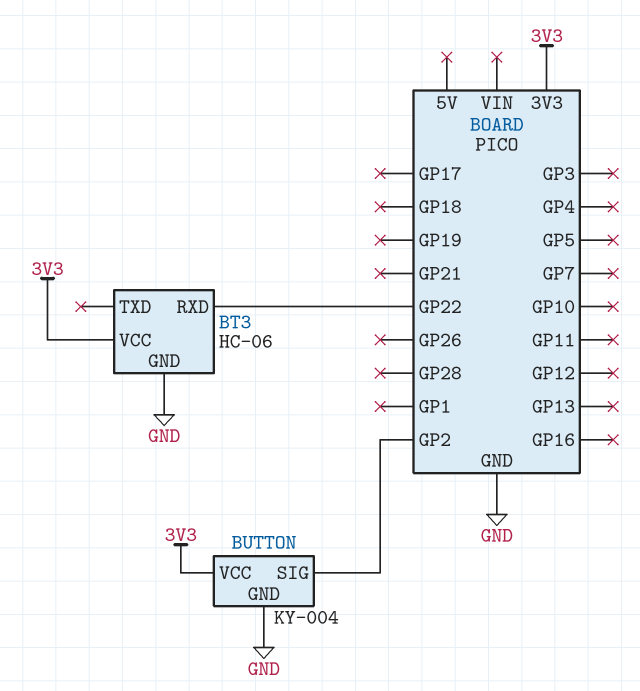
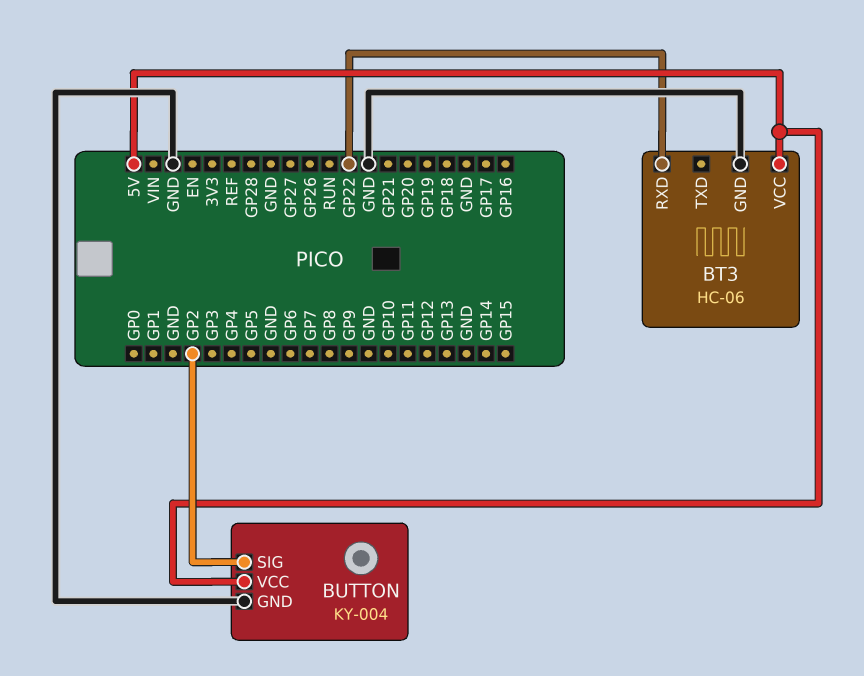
BT3 pin VCC: 3V3 -> 5V
BUTTON pin VCC: 3V3 -> 5V

